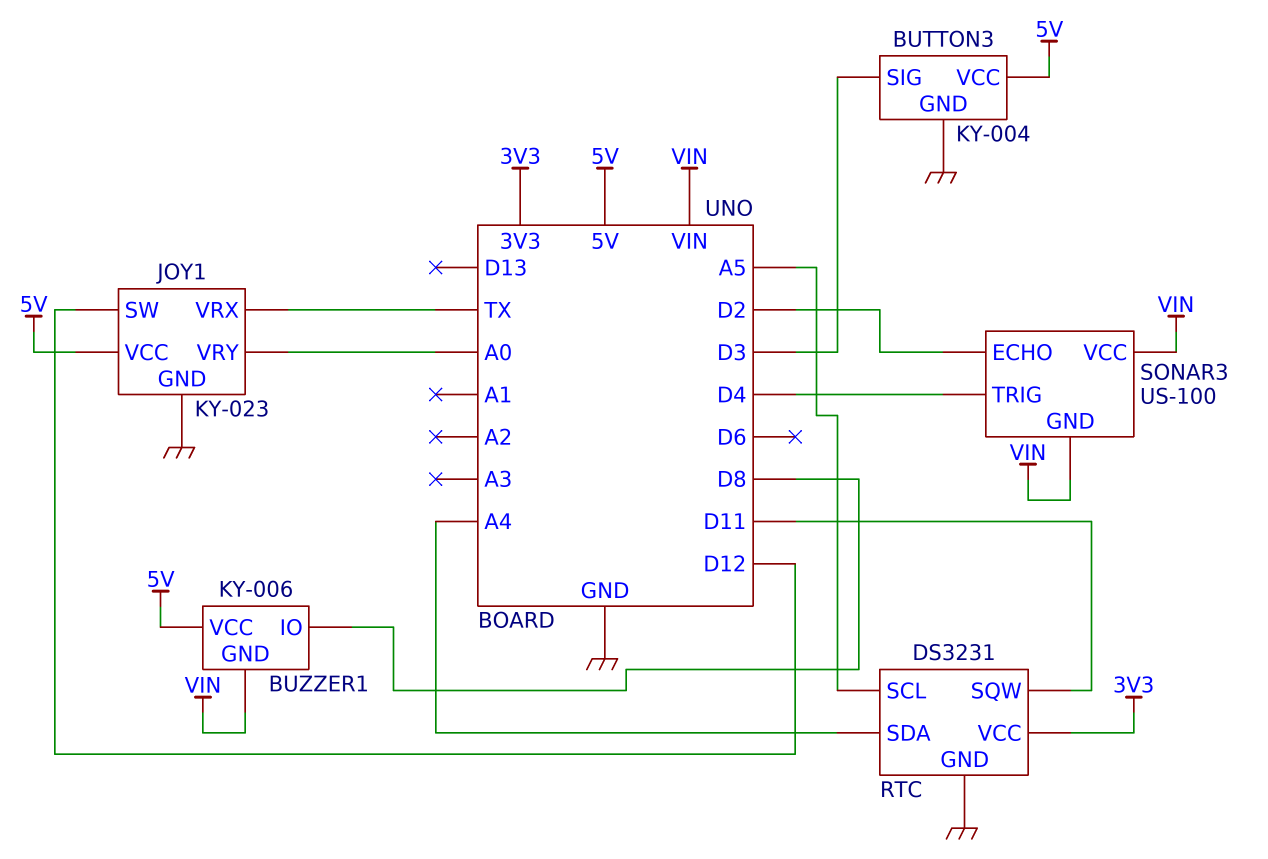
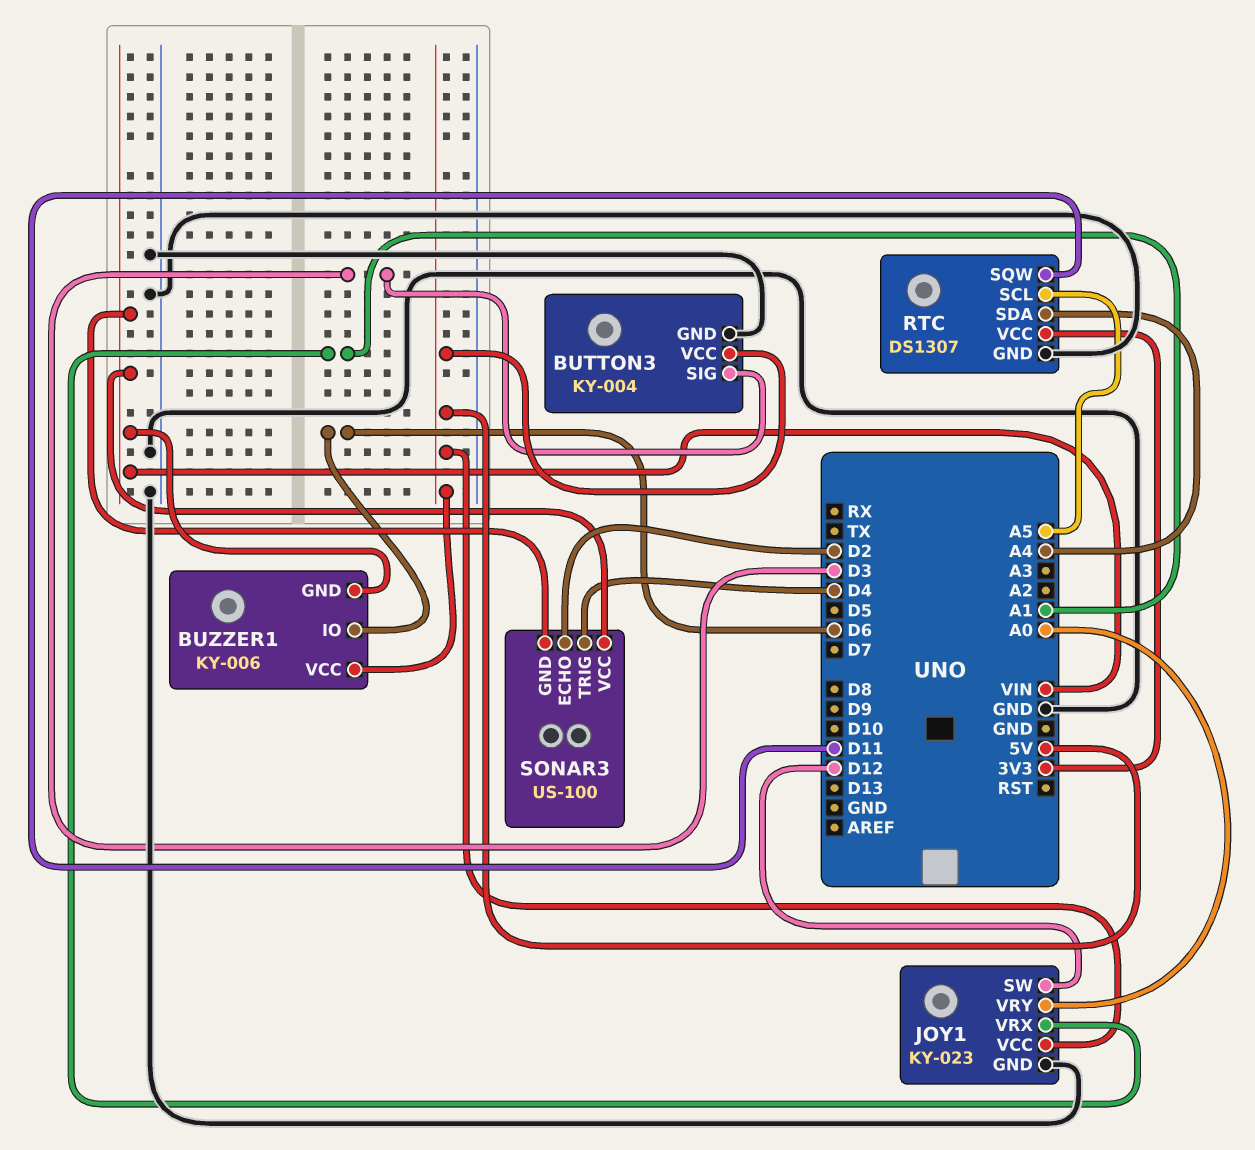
BUZZER1 pin IO: D8 -> D6
JOY1 pin VRX: TX -> A1
RTC: DS3231 -> DS1307

